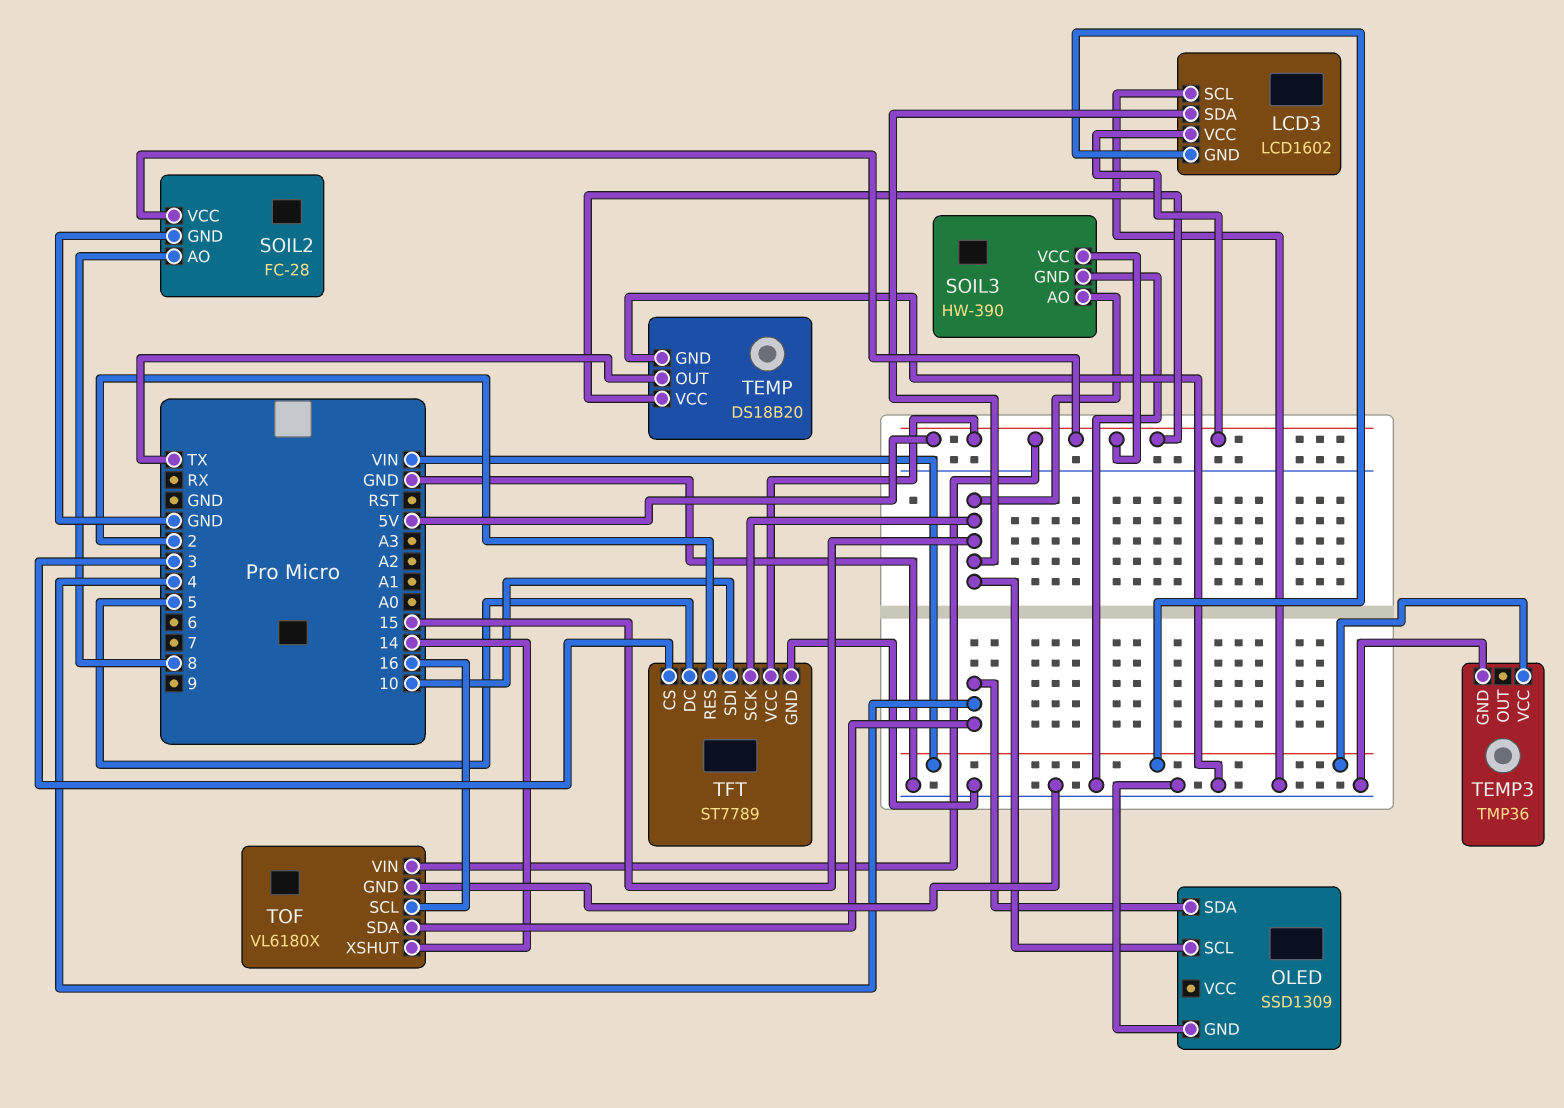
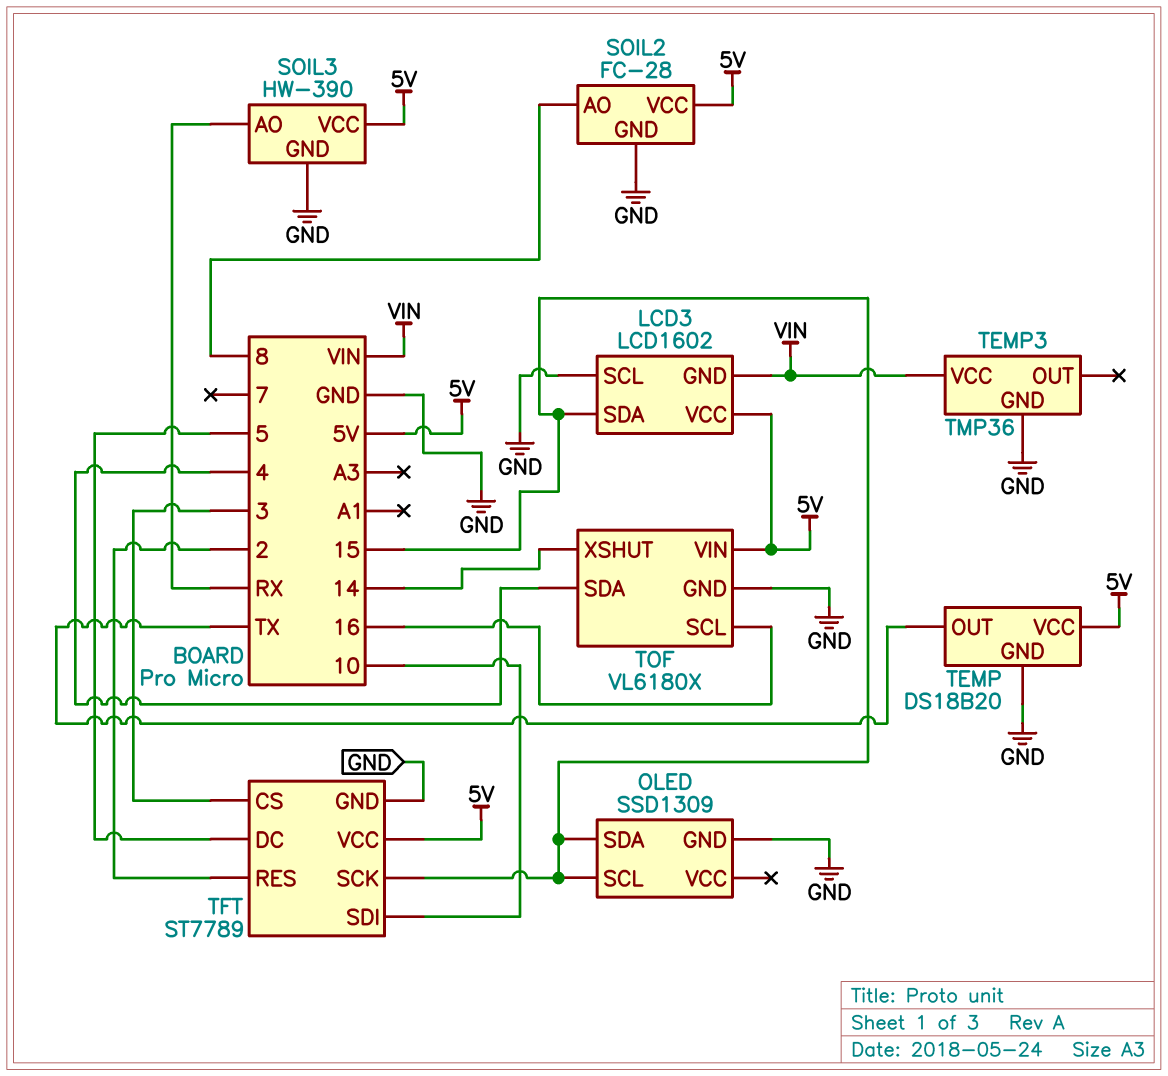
OLED pin SDA: 4 -> 15
SOIL3 pin AO: 15 -> RX

